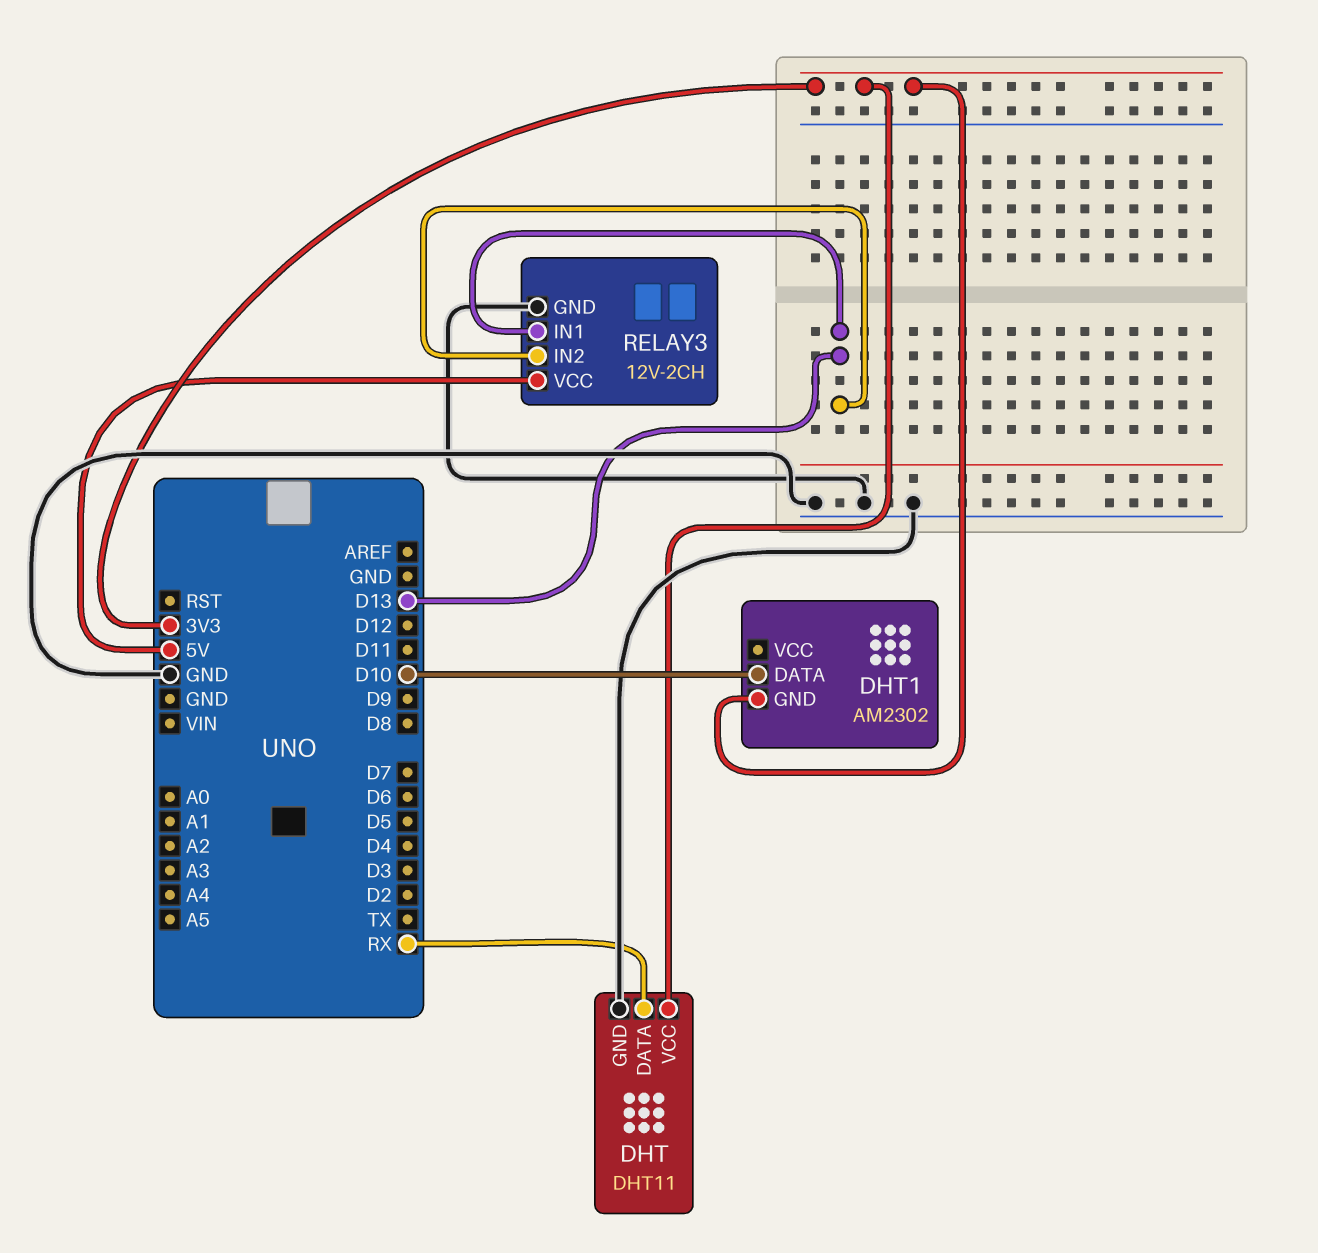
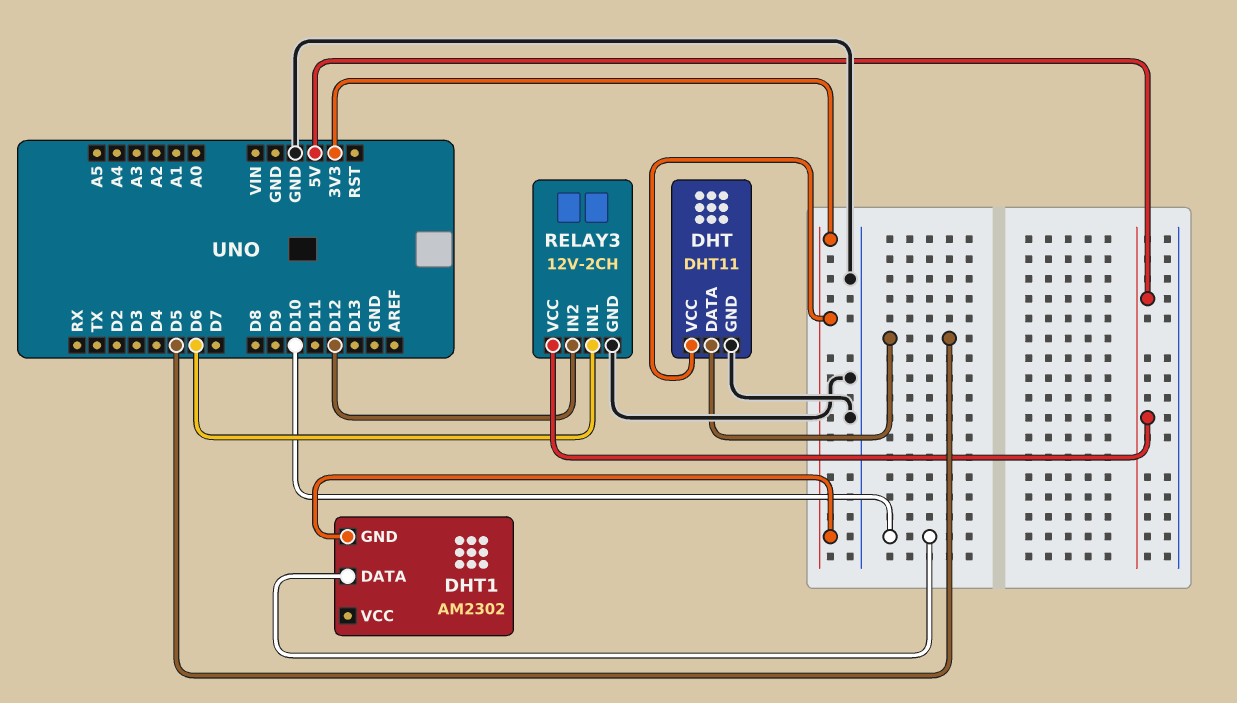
DHT pin DATA: RX -> D5
RELAY3 pin IN1: D13 -> D6
RELAY3 pin IN2: D13 -> D12

